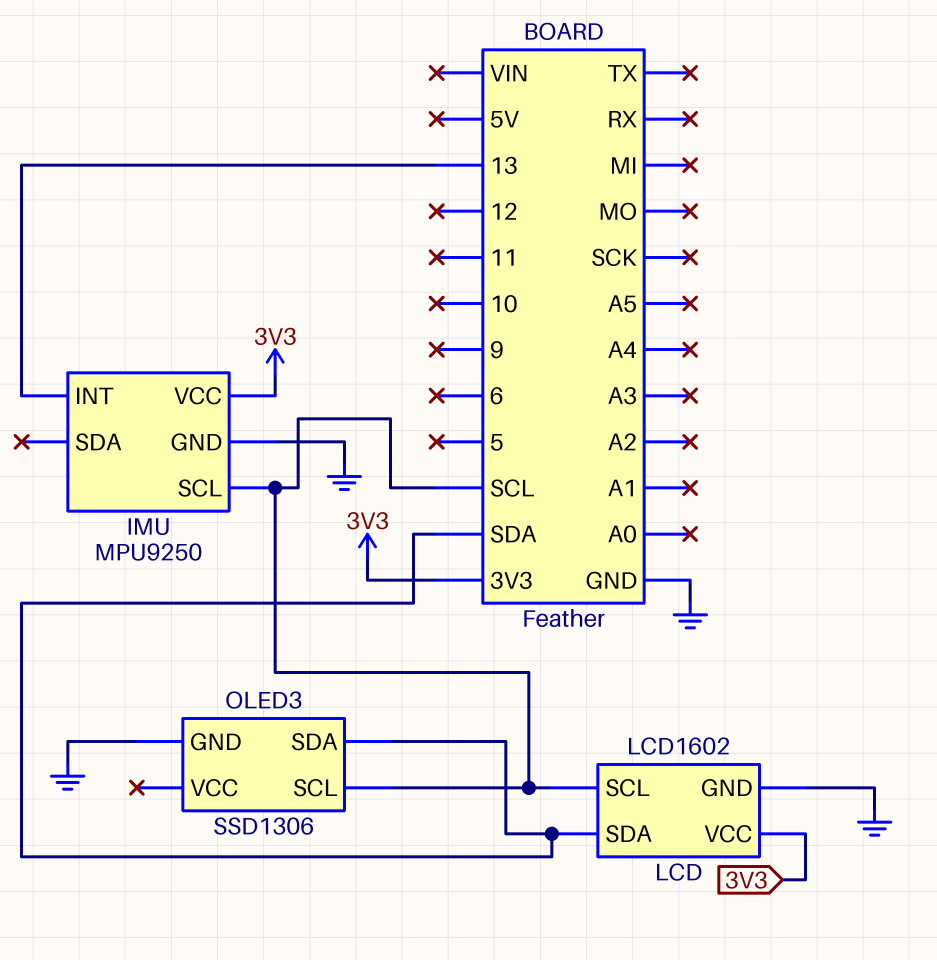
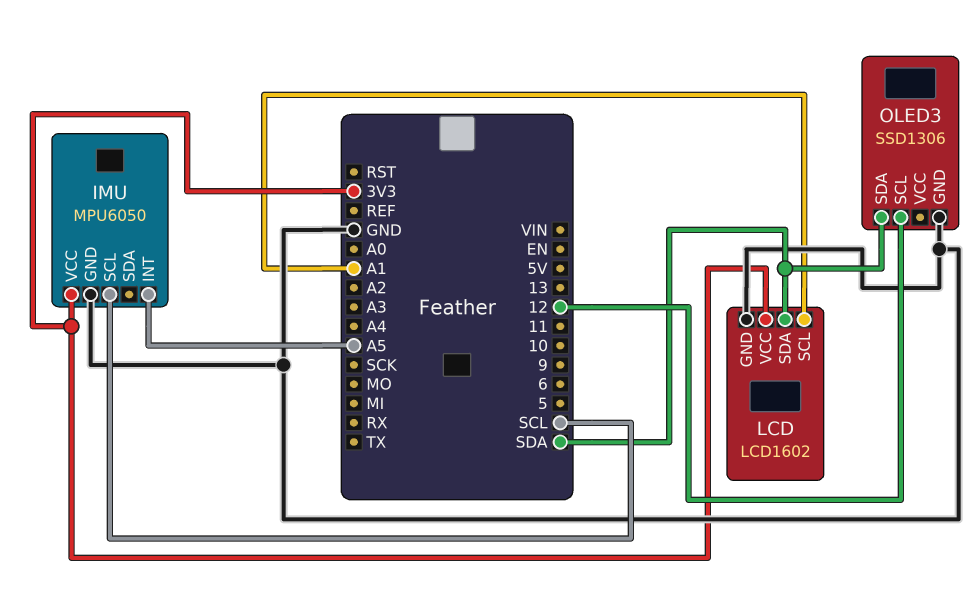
IMU: MPU9250 -> MPU6050
IMU pin INT: 13 -> A5
LCD pin SCL: SCL -> A1
OLED3 pin SCL: SCL -> 12

